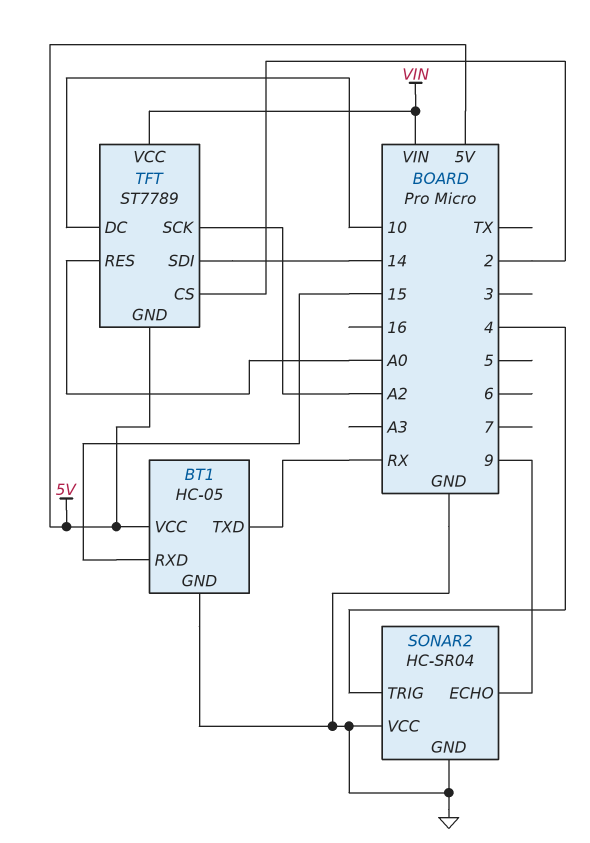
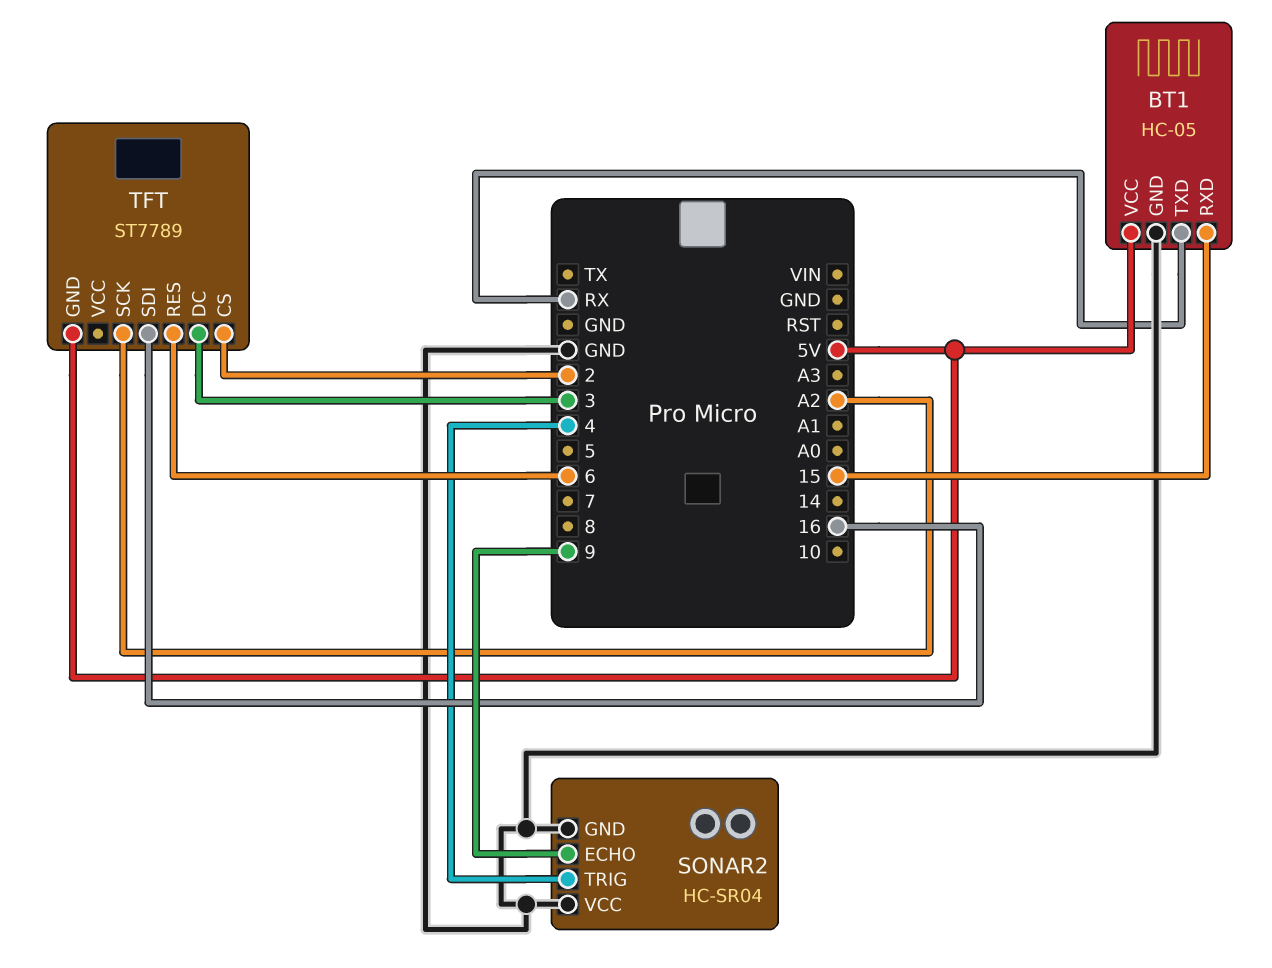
TFT pin DC: 10 -> 3
TFT pin RES: A0 -> 6
TFT pin SDI: 14 -> 16
TFT pin VCC: VIN -> none

